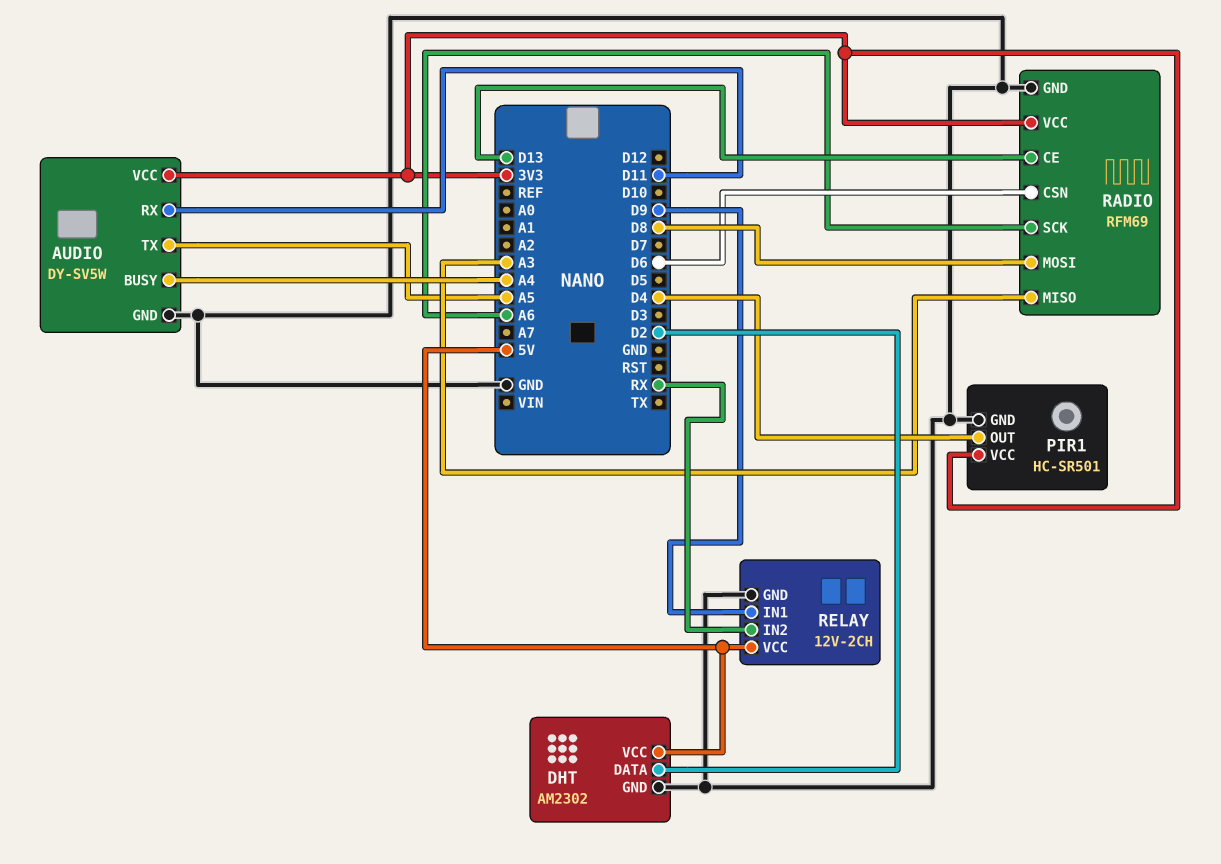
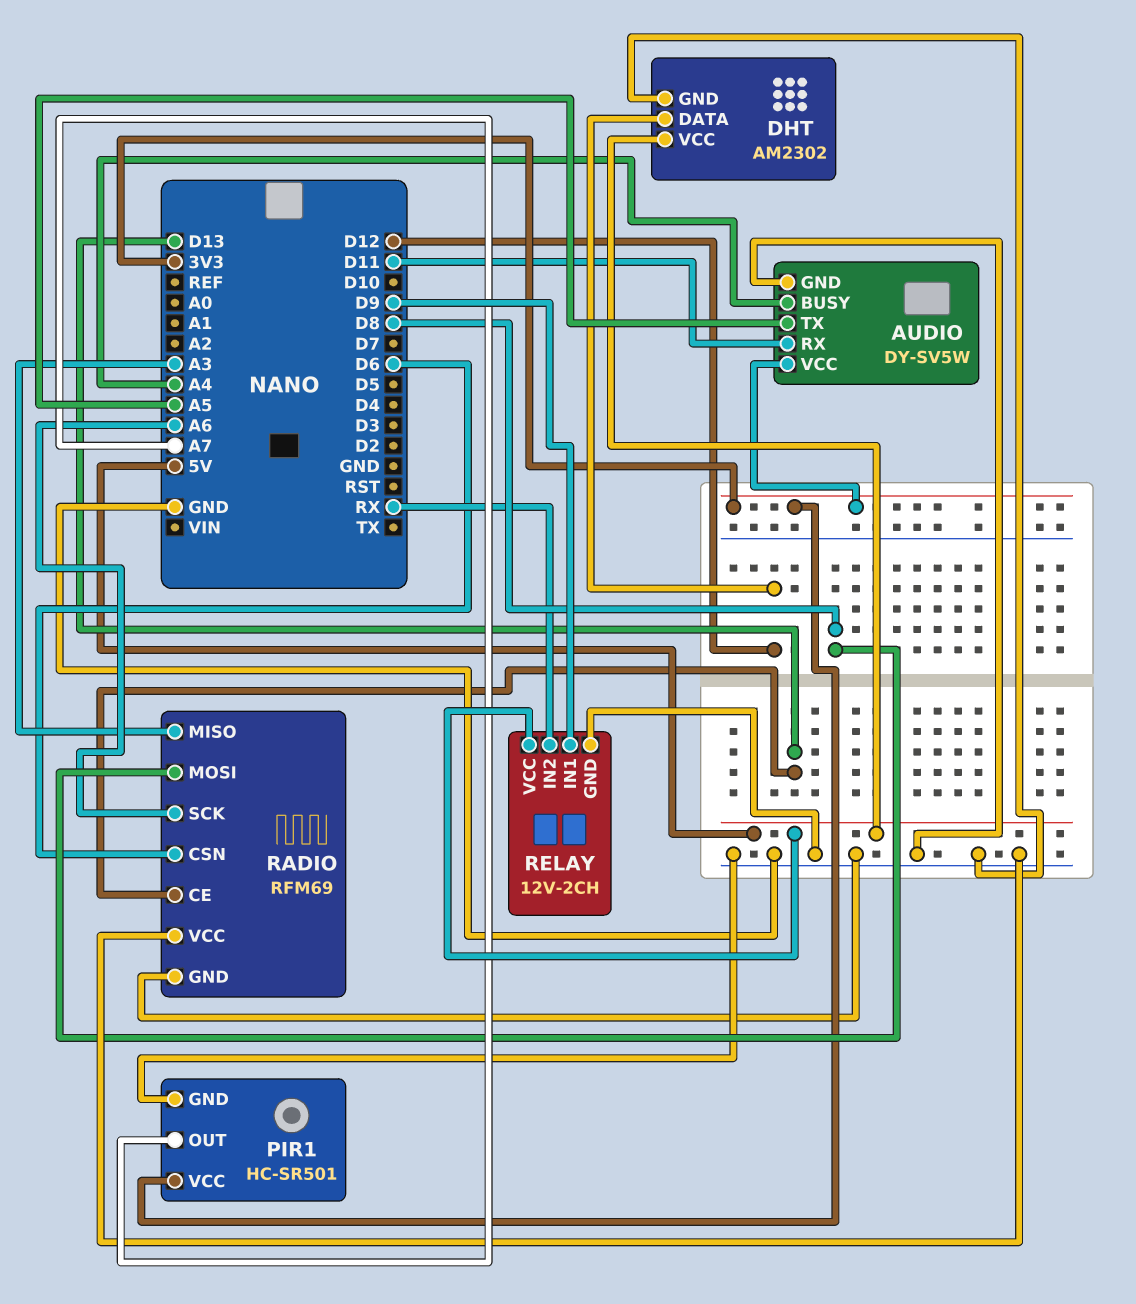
DHT pin DATA: D2 -> D12
PIR1 pin OUT: D4 -> A7
RADIO pin VCC: 3V3 -> GND

